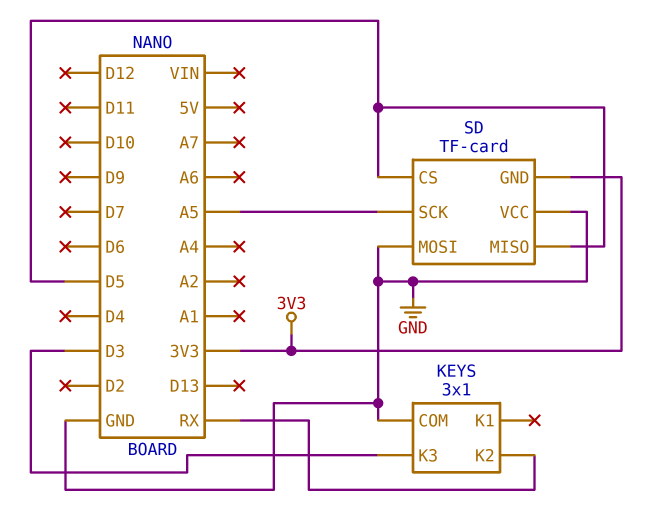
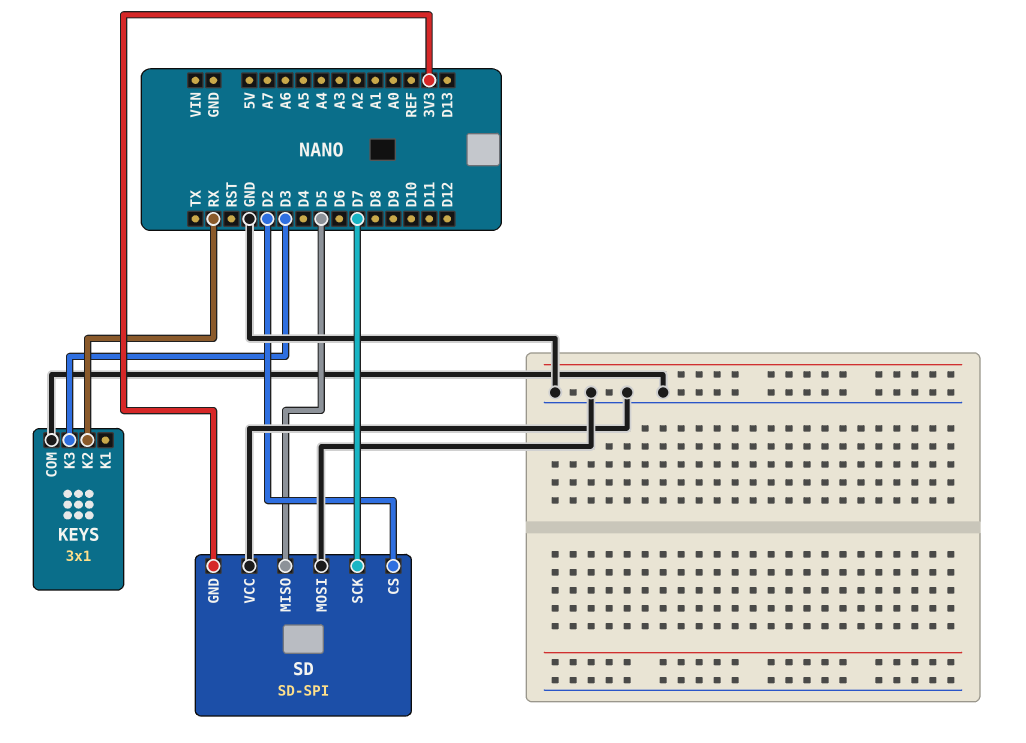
SD: TF-card -> SD-SPI
SD pin CS: D5 -> D2
SD pin SCK: A5 -> D7

